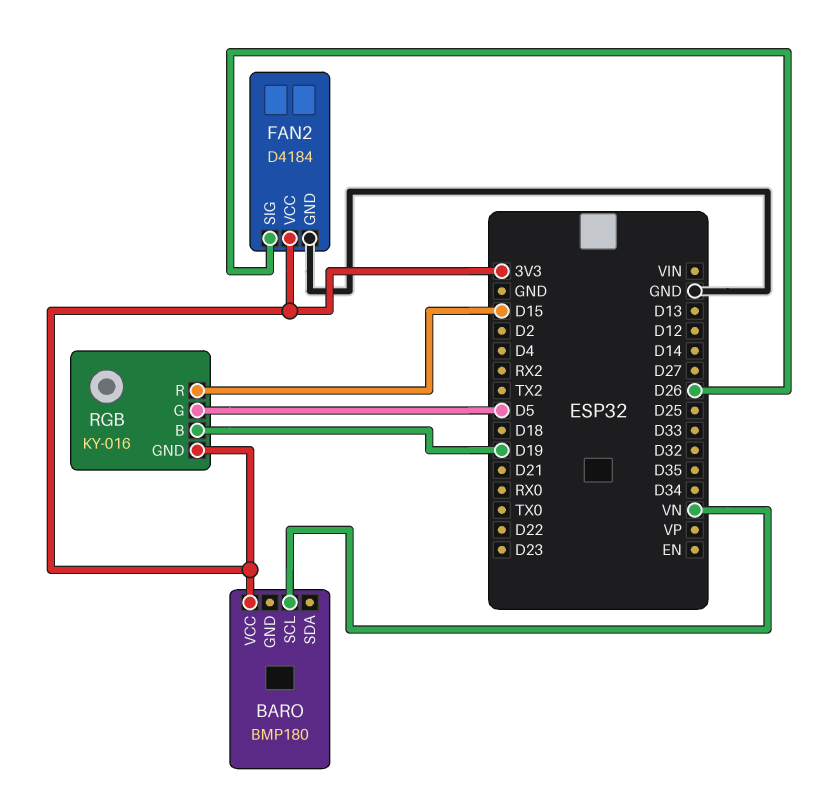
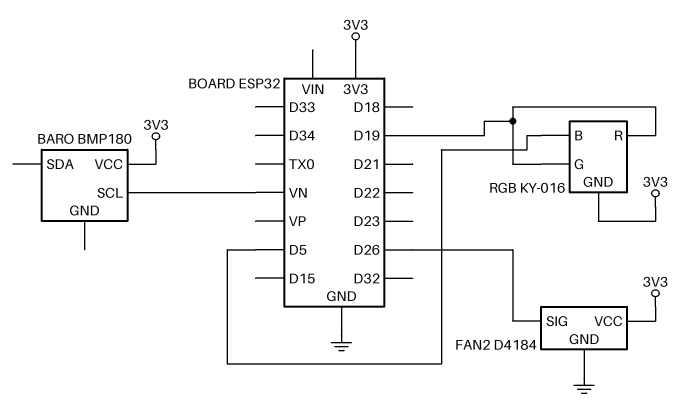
RGB pin B: D19 -> D5
RGB pin G: D5 -> D19
RGB pin R: D15 -> D19

